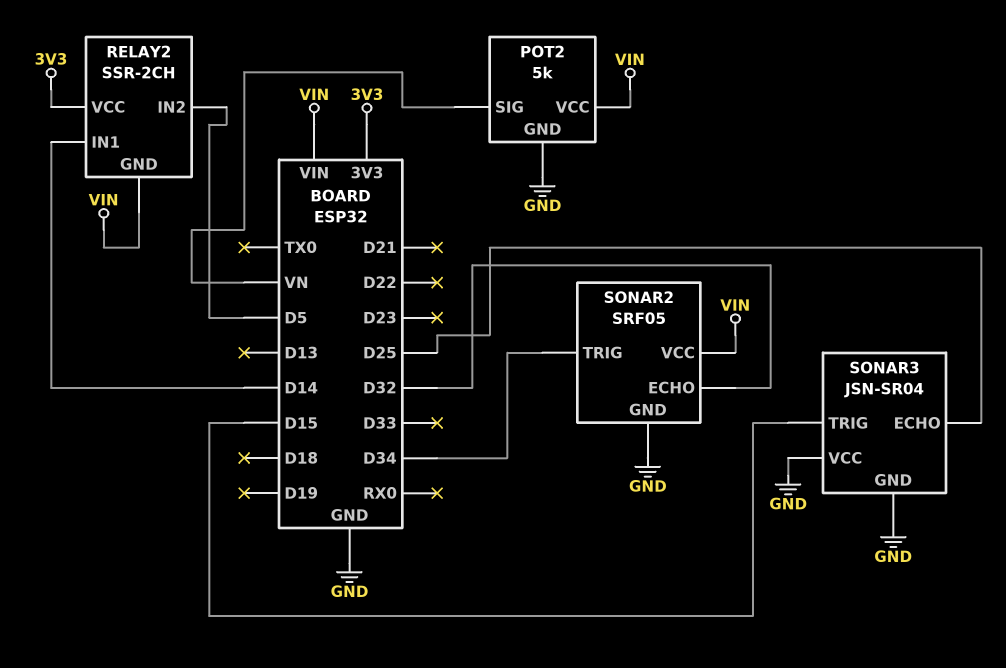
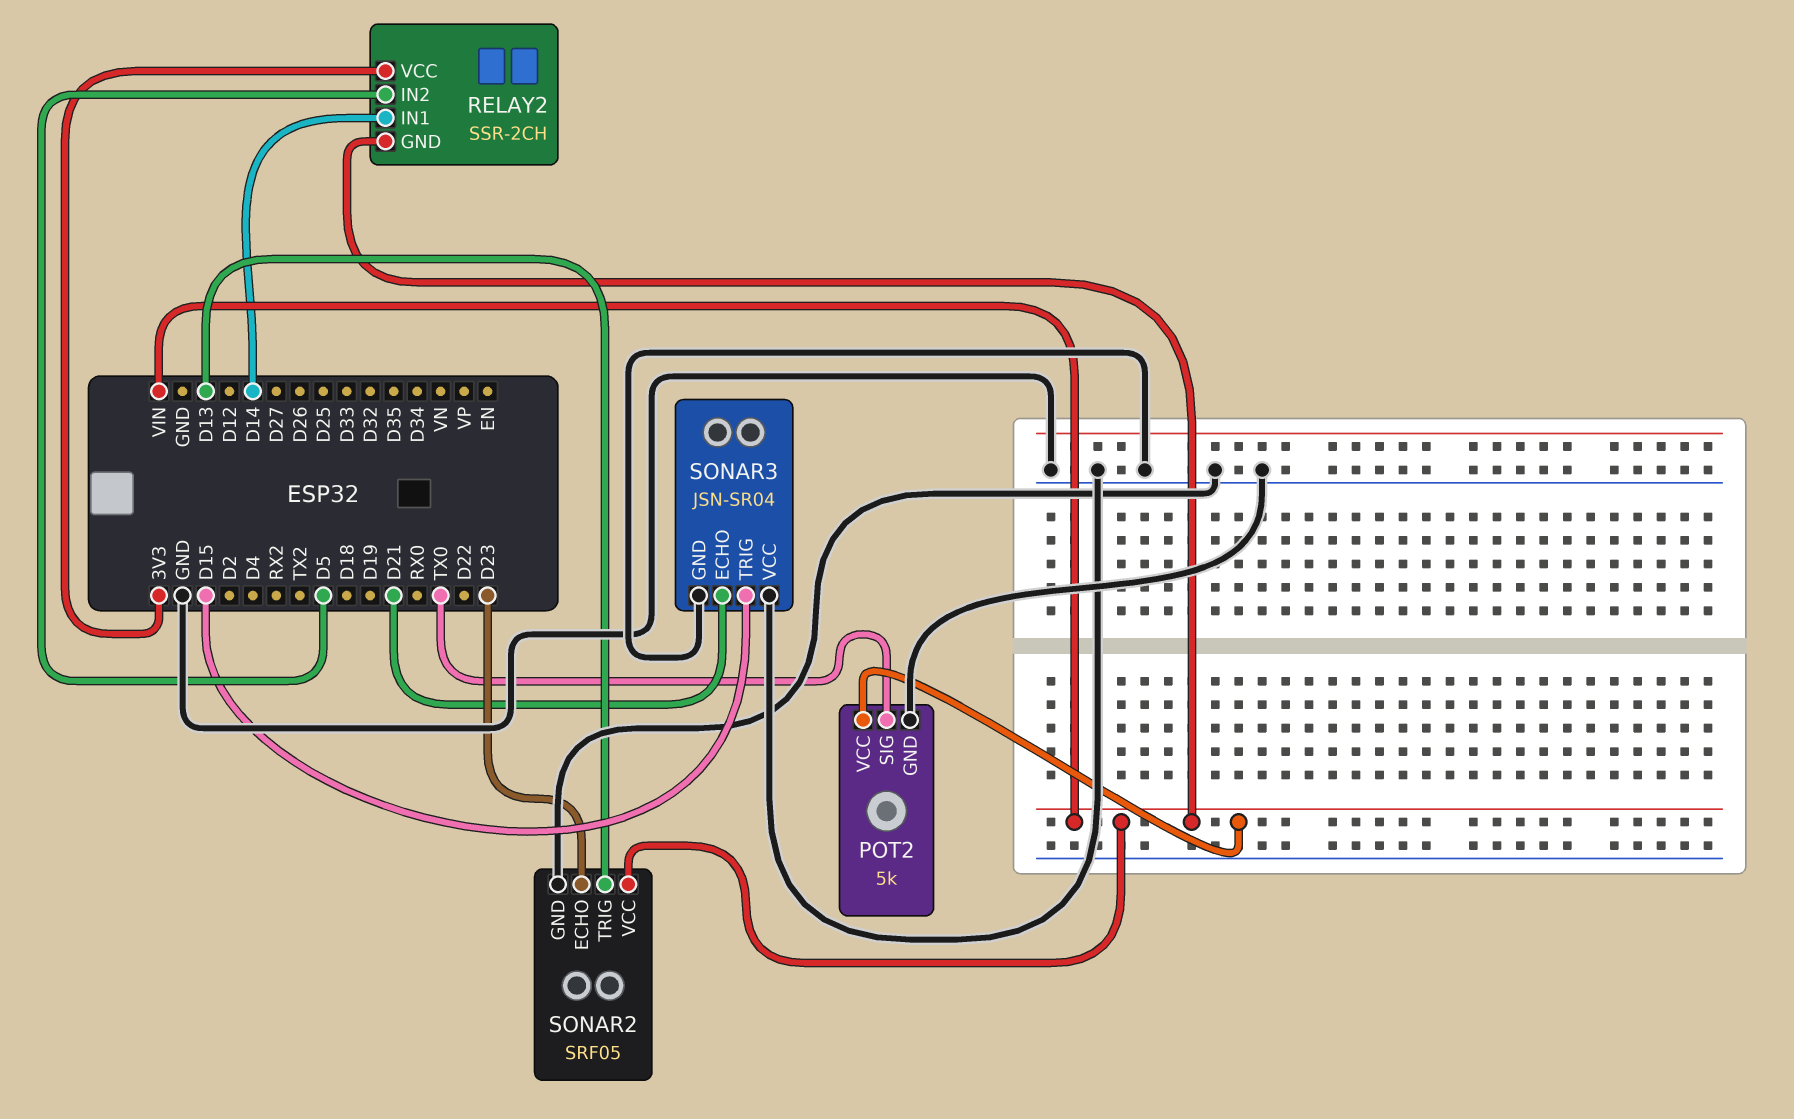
POT2 pin SIG: VN -> TX0
SONAR2 pin ECHO: D32 -> D23
SONAR2 pin TRIG: D34 -> D13
SONAR3 pin ECHO: D25 -> D21

